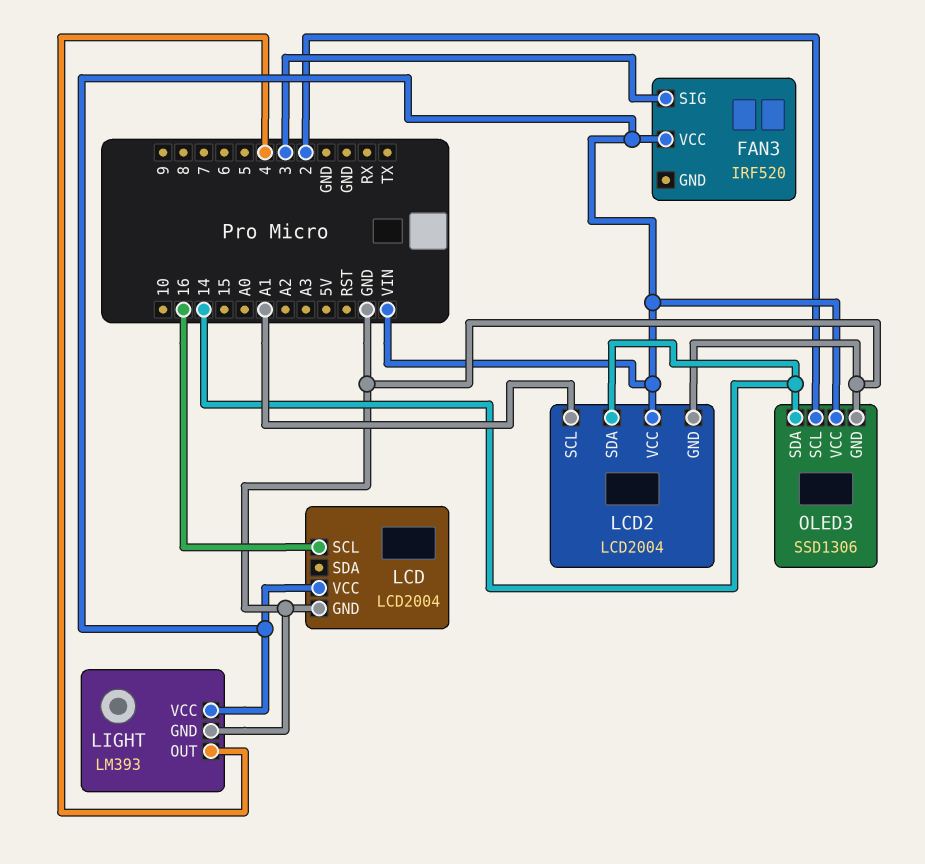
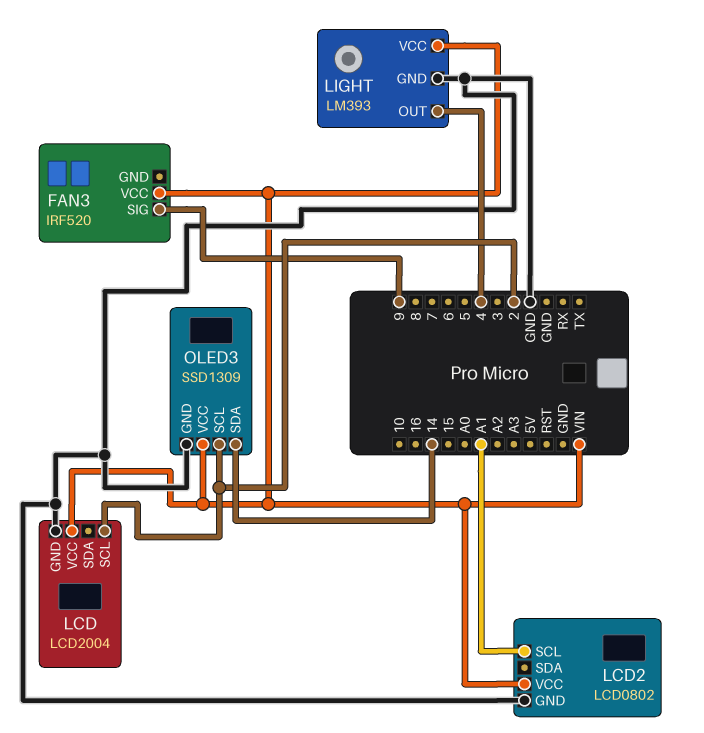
FAN3 pin SIG: 3 -> 9
LCD pin SCL: 16 -> 2
LCD2: LCD2004 -> LCD0802
LCD2 pin SDA: 14 -> none
OLED3: SSD1306 -> SSD1309

